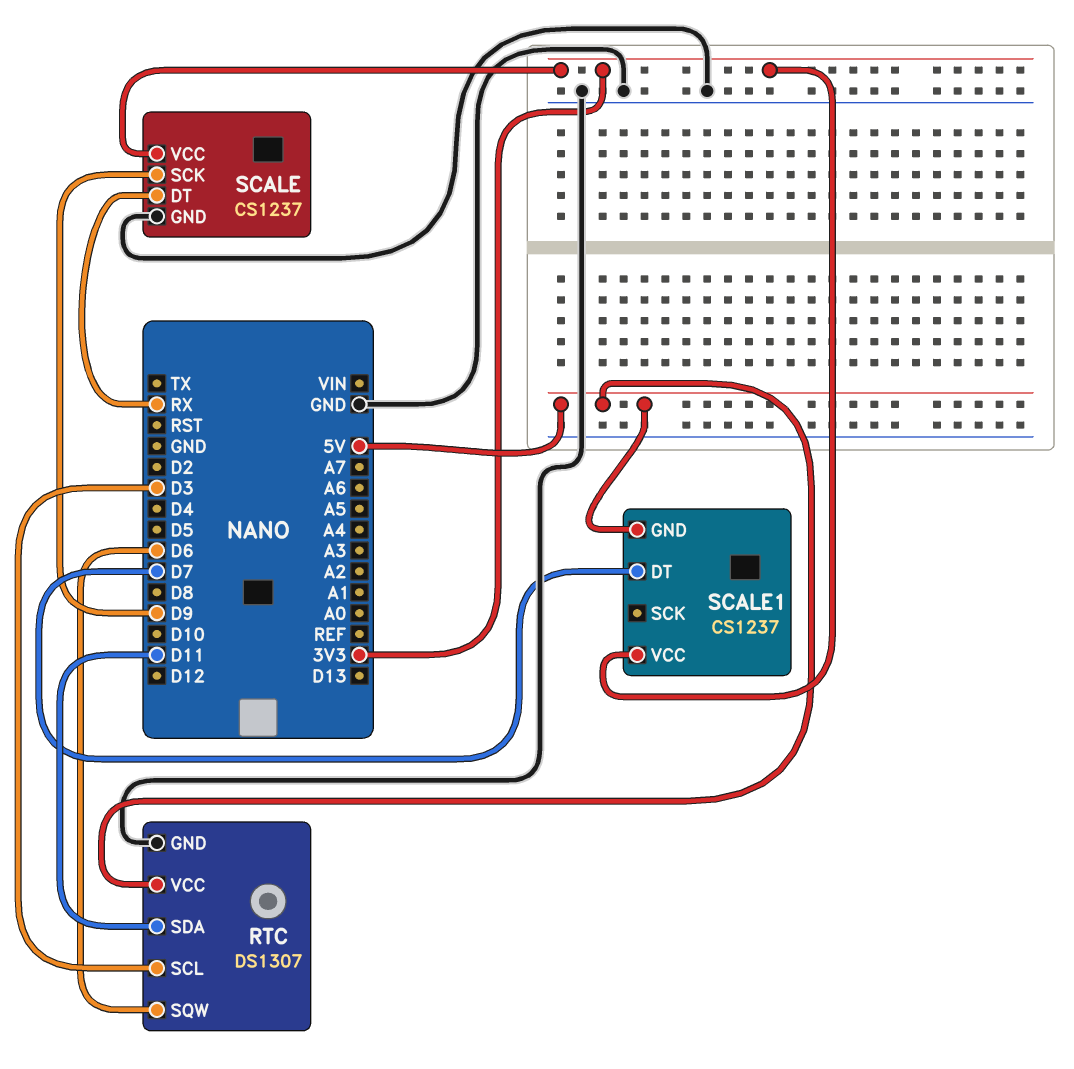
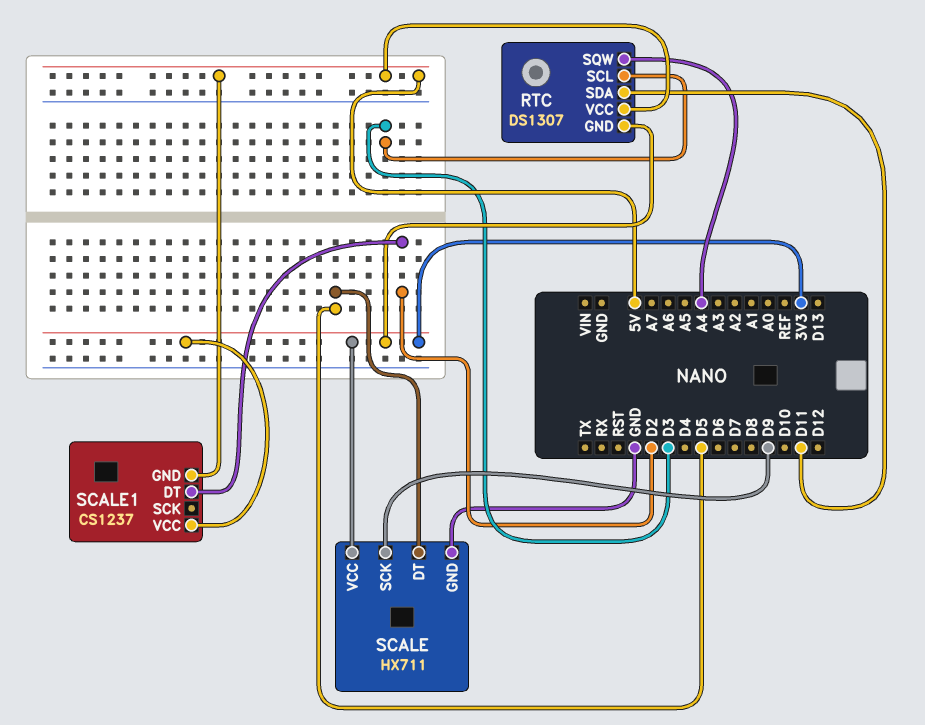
RTC pin GND: GND -> 3V3
RTC pin SQW: D6 -> A4
SCALE: CS1237 -> HX711
SCALE pin DT: RX -> D5
SCALE1 pin DT: D7 -> D2

